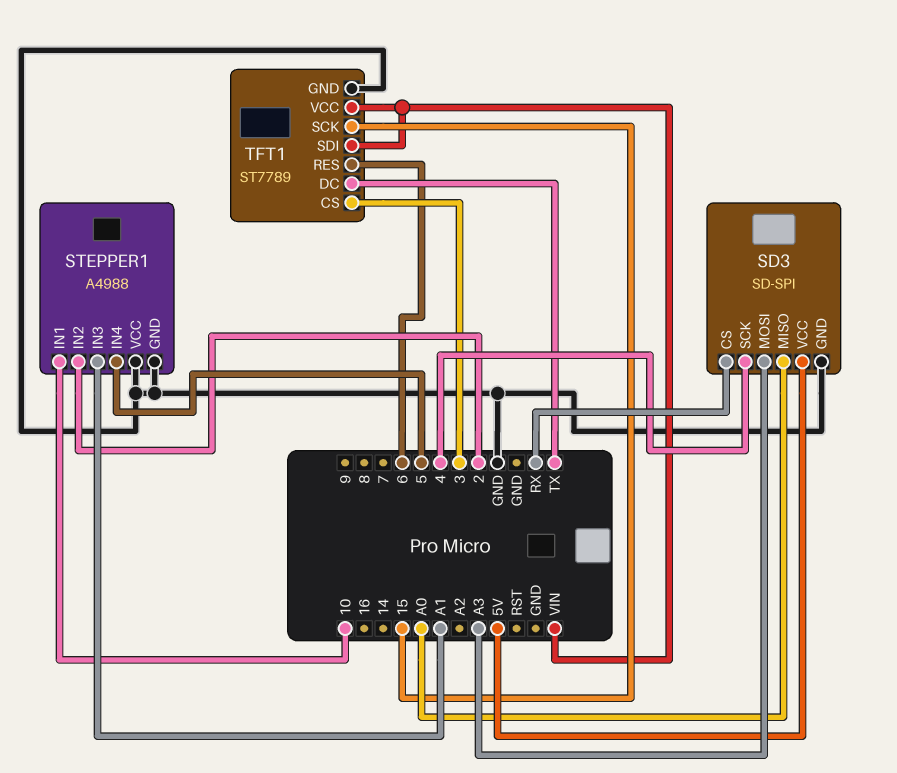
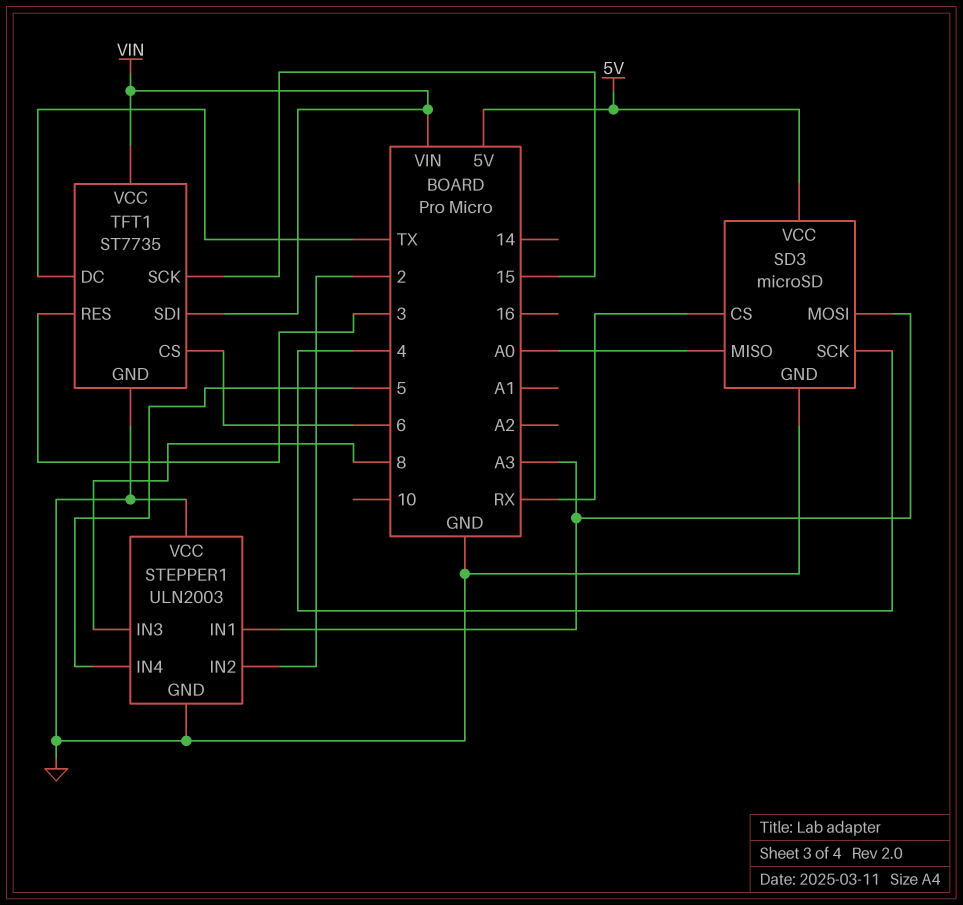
SD3: SD-SPI -> microSD
STEPPER1: A4988 -> ULN2003
STEPPER1 pin IN1: 10 -> A3
STEPPER1 pin IN3: A1 -> 8
TFT1: ST7789 -> ST7735
TFT1 pin CS: 3 -> 6
TFT1 pin RES: 6 -> 3

